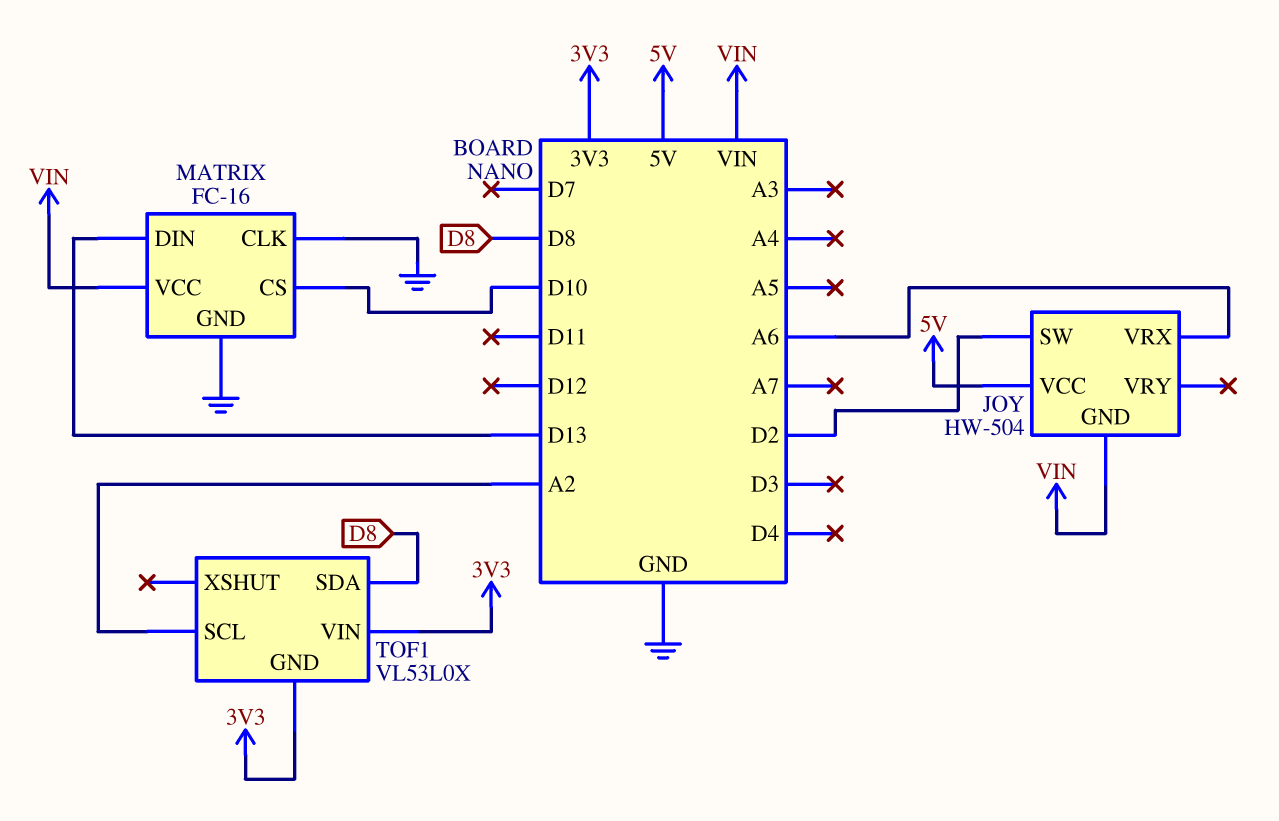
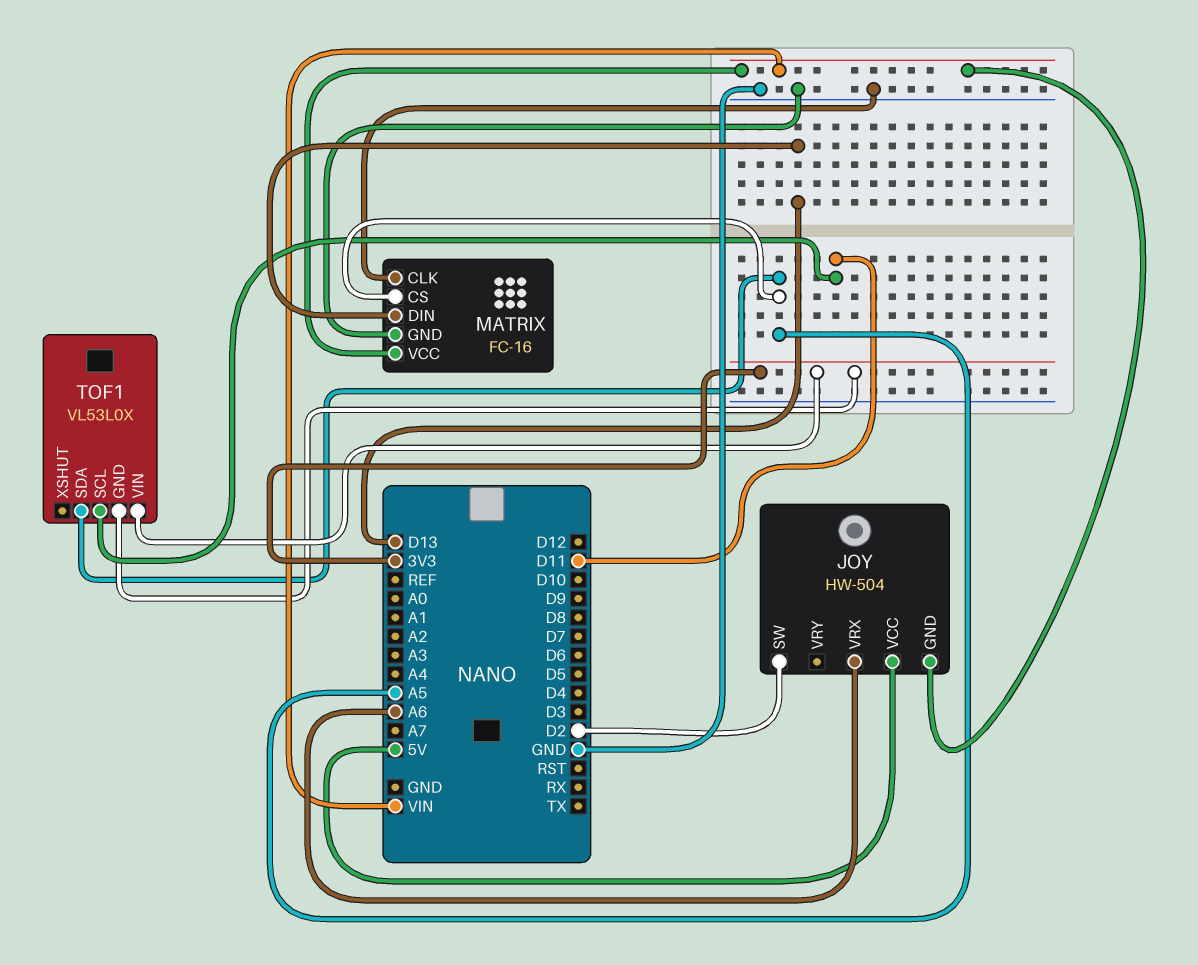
MATRIX pin CS: D10 -> A5
TOF1 pin SCL: A2 -> D11
TOF1 pin SDA: D8 -> A5

